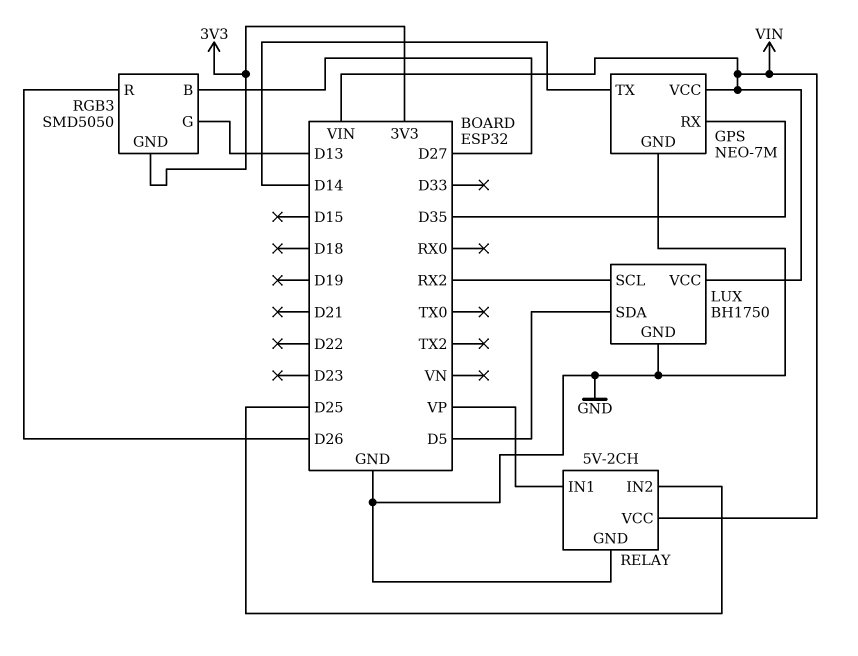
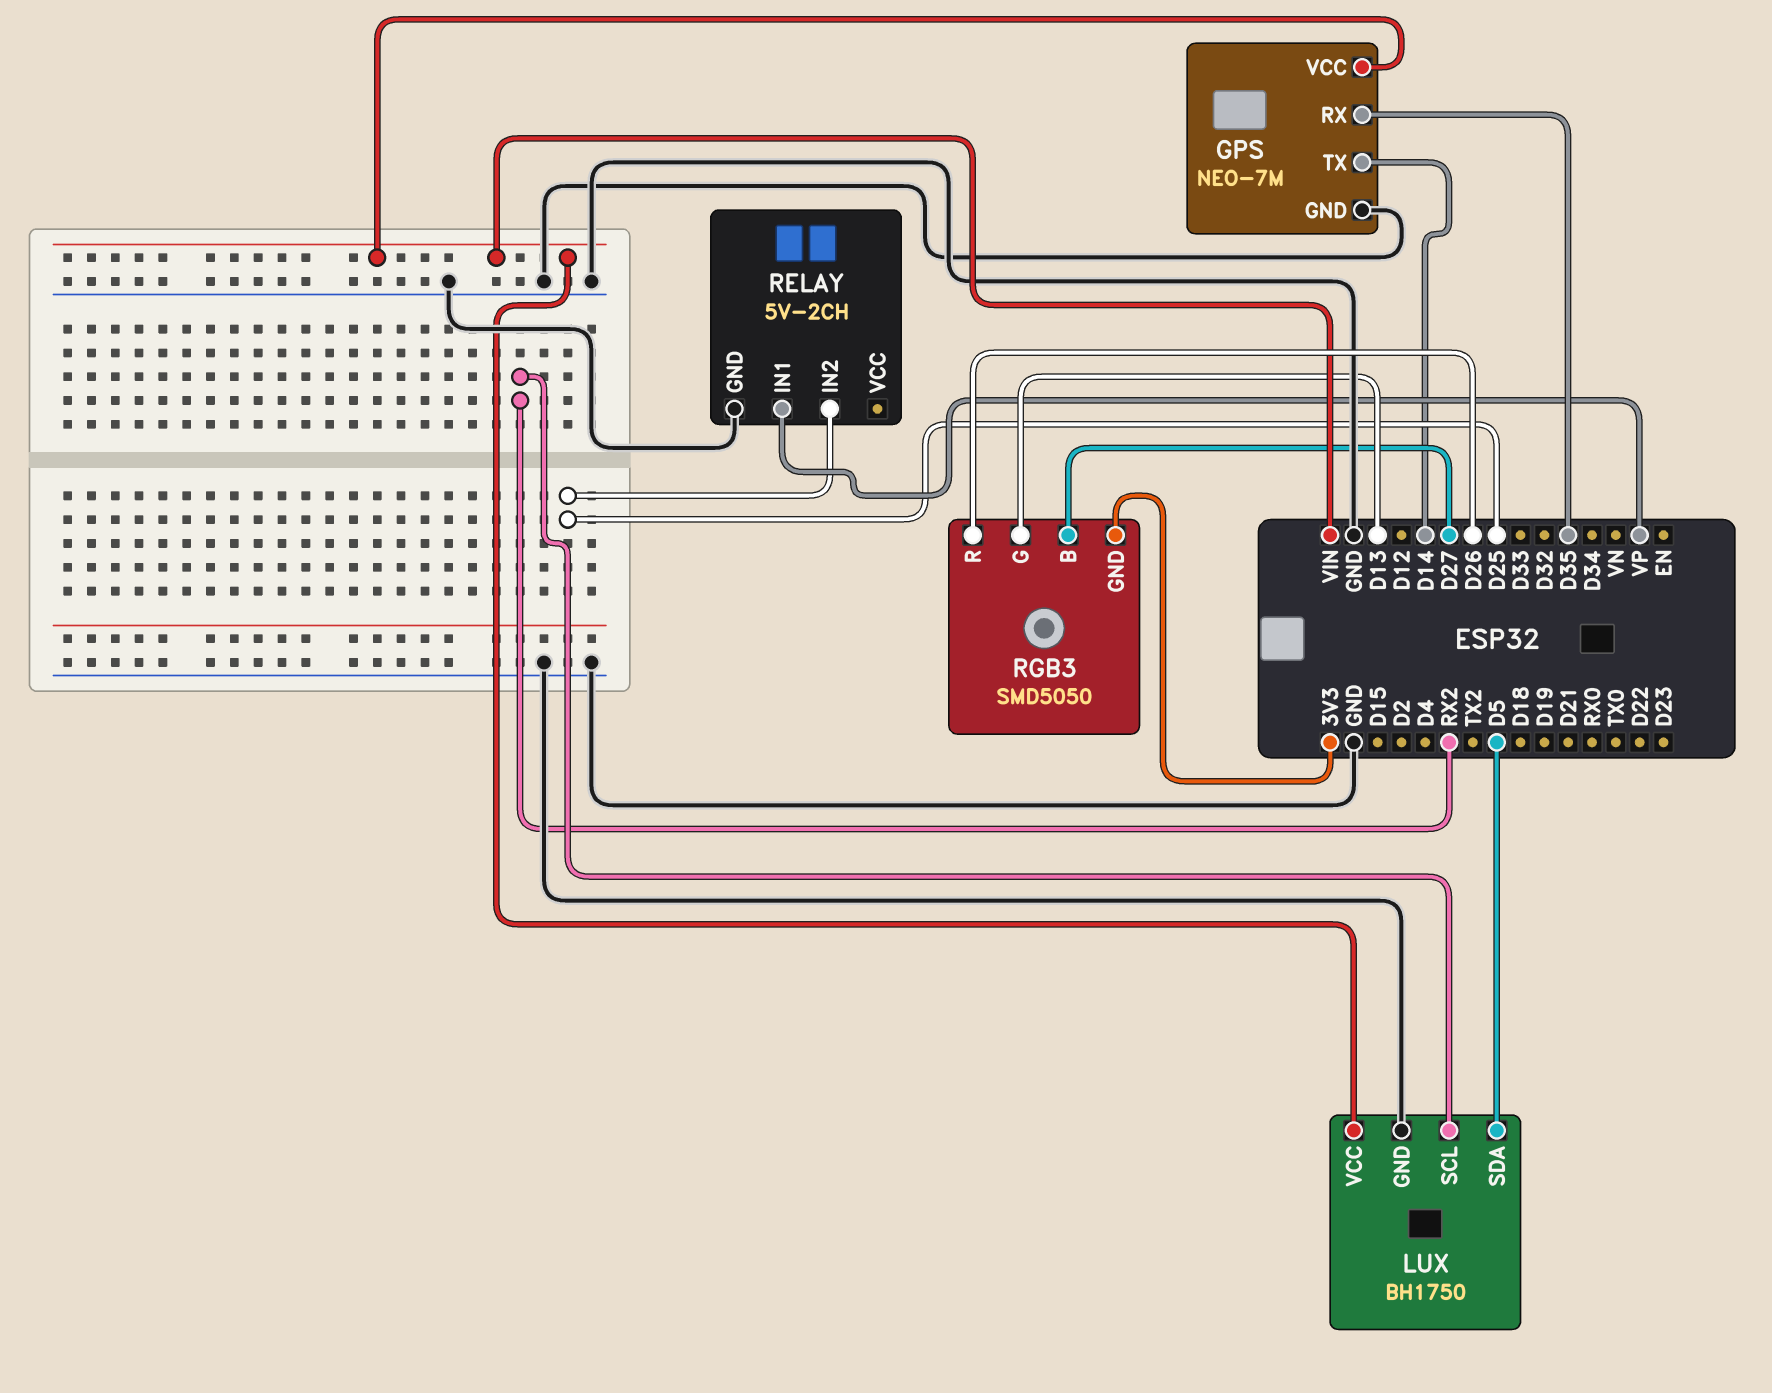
RELAY pin VCC: VIN -> none

